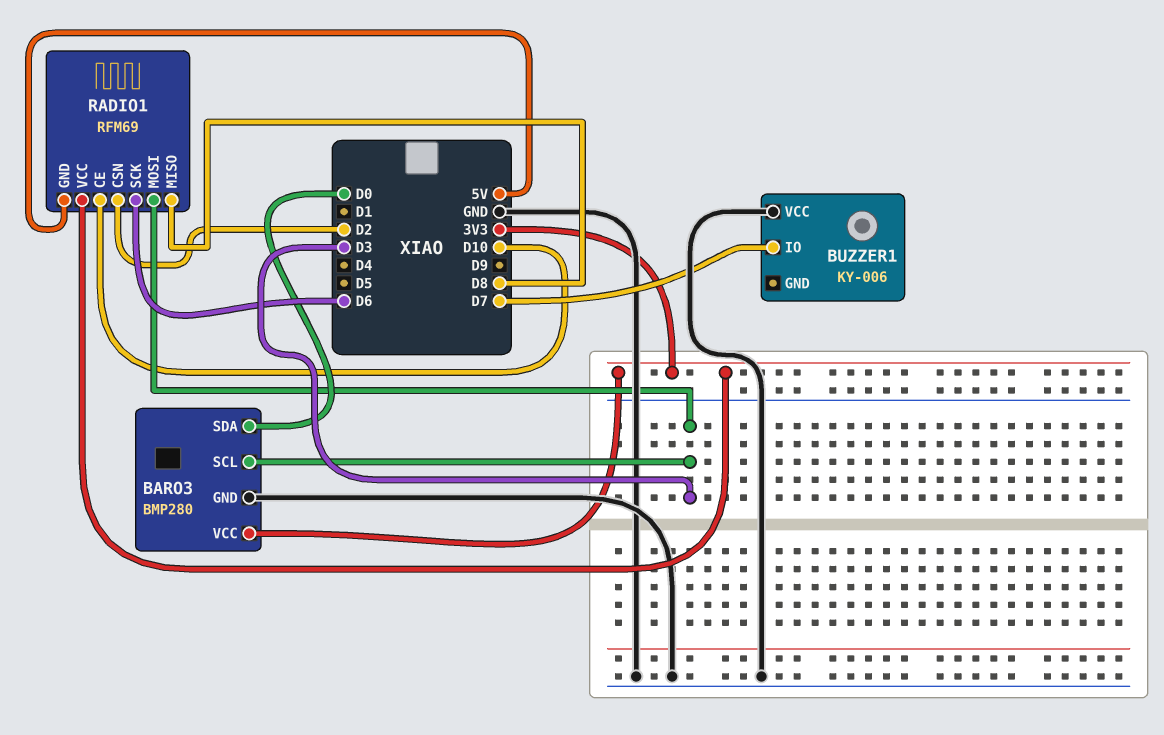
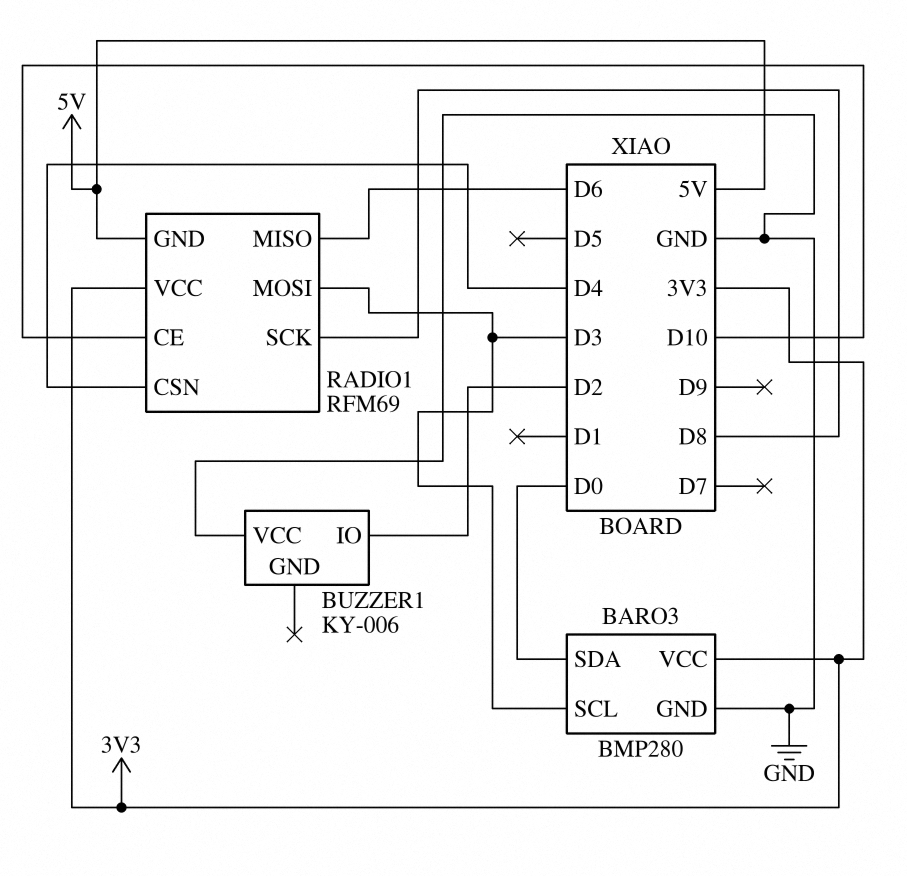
BUZZER1 pin IO: D7 -> D2
RADIO1 pin CSN: D2 -> D4
RADIO1 pin MISO: D8 -> D6
RADIO1 pin SCK: D6 -> D8

